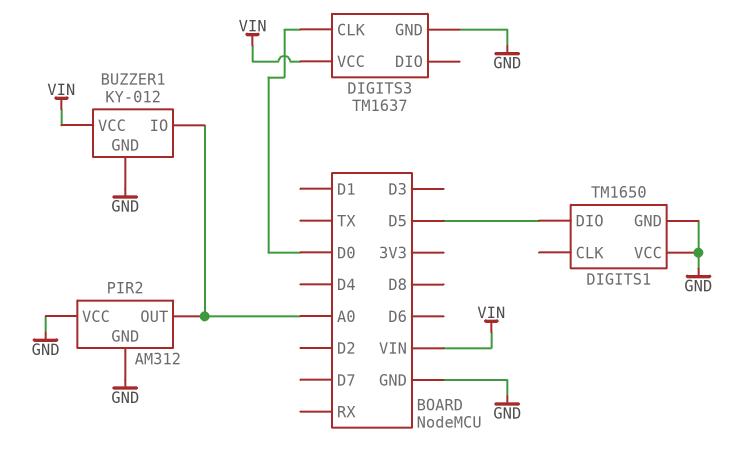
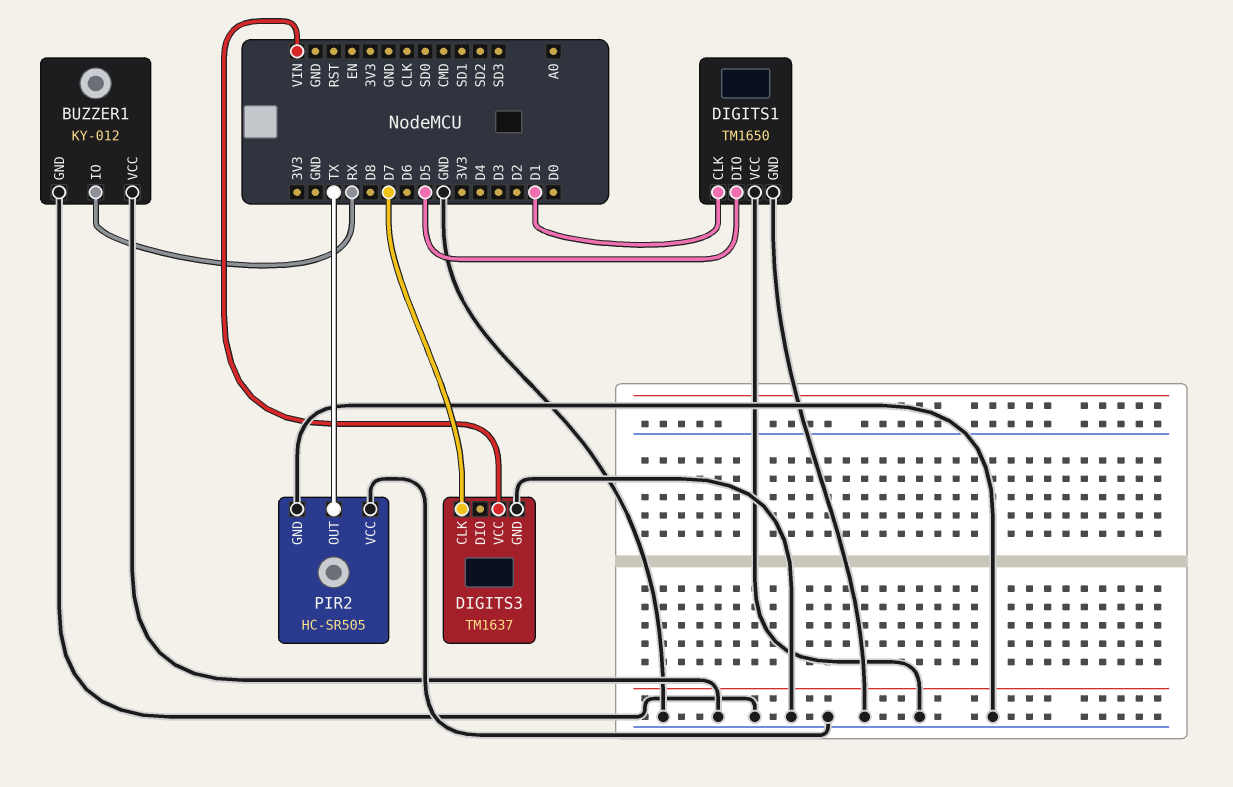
BUZZER1 pin IO: A0 -> RX
BUZZER1 pin VCC: VIN -> GND
DIGITS1 pin CLK: none -> D1
DIGITS3 pin CLK: D0 -> D7
PIR2: AM312 -> HC-SR505
PIR2 pin OUT: A0 -> TX

